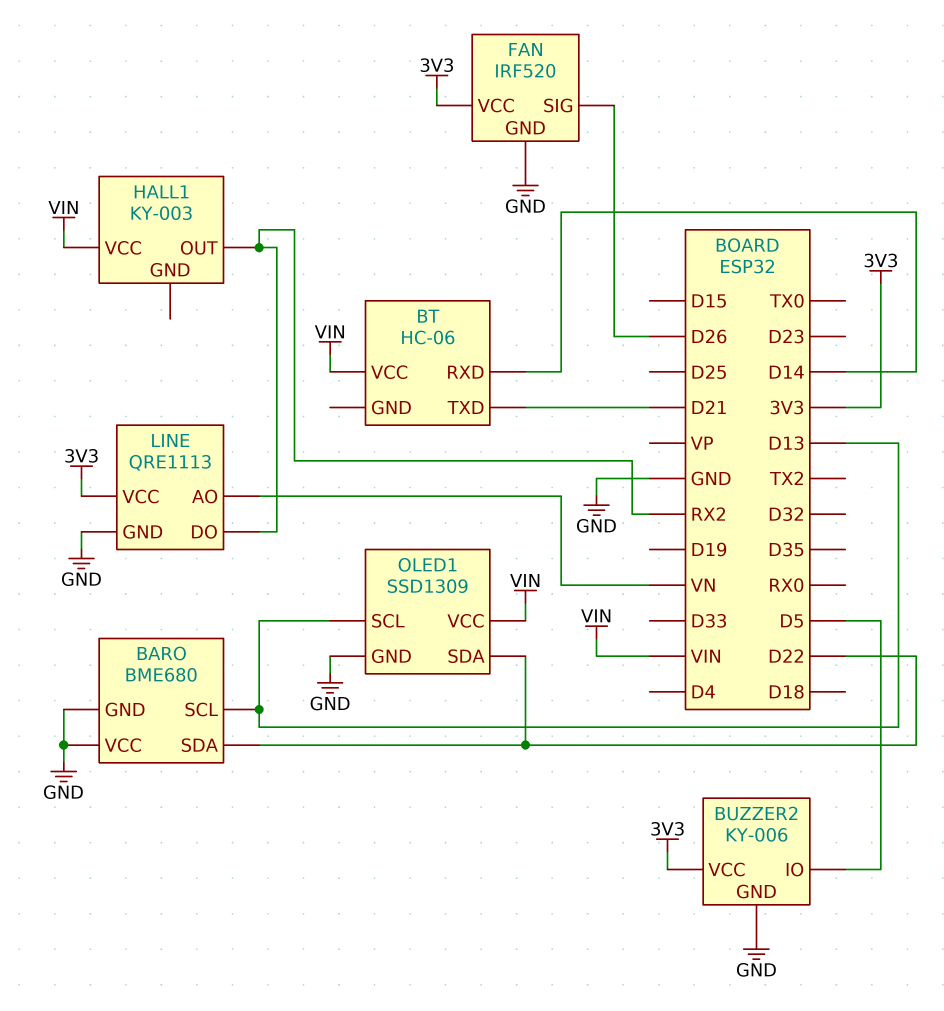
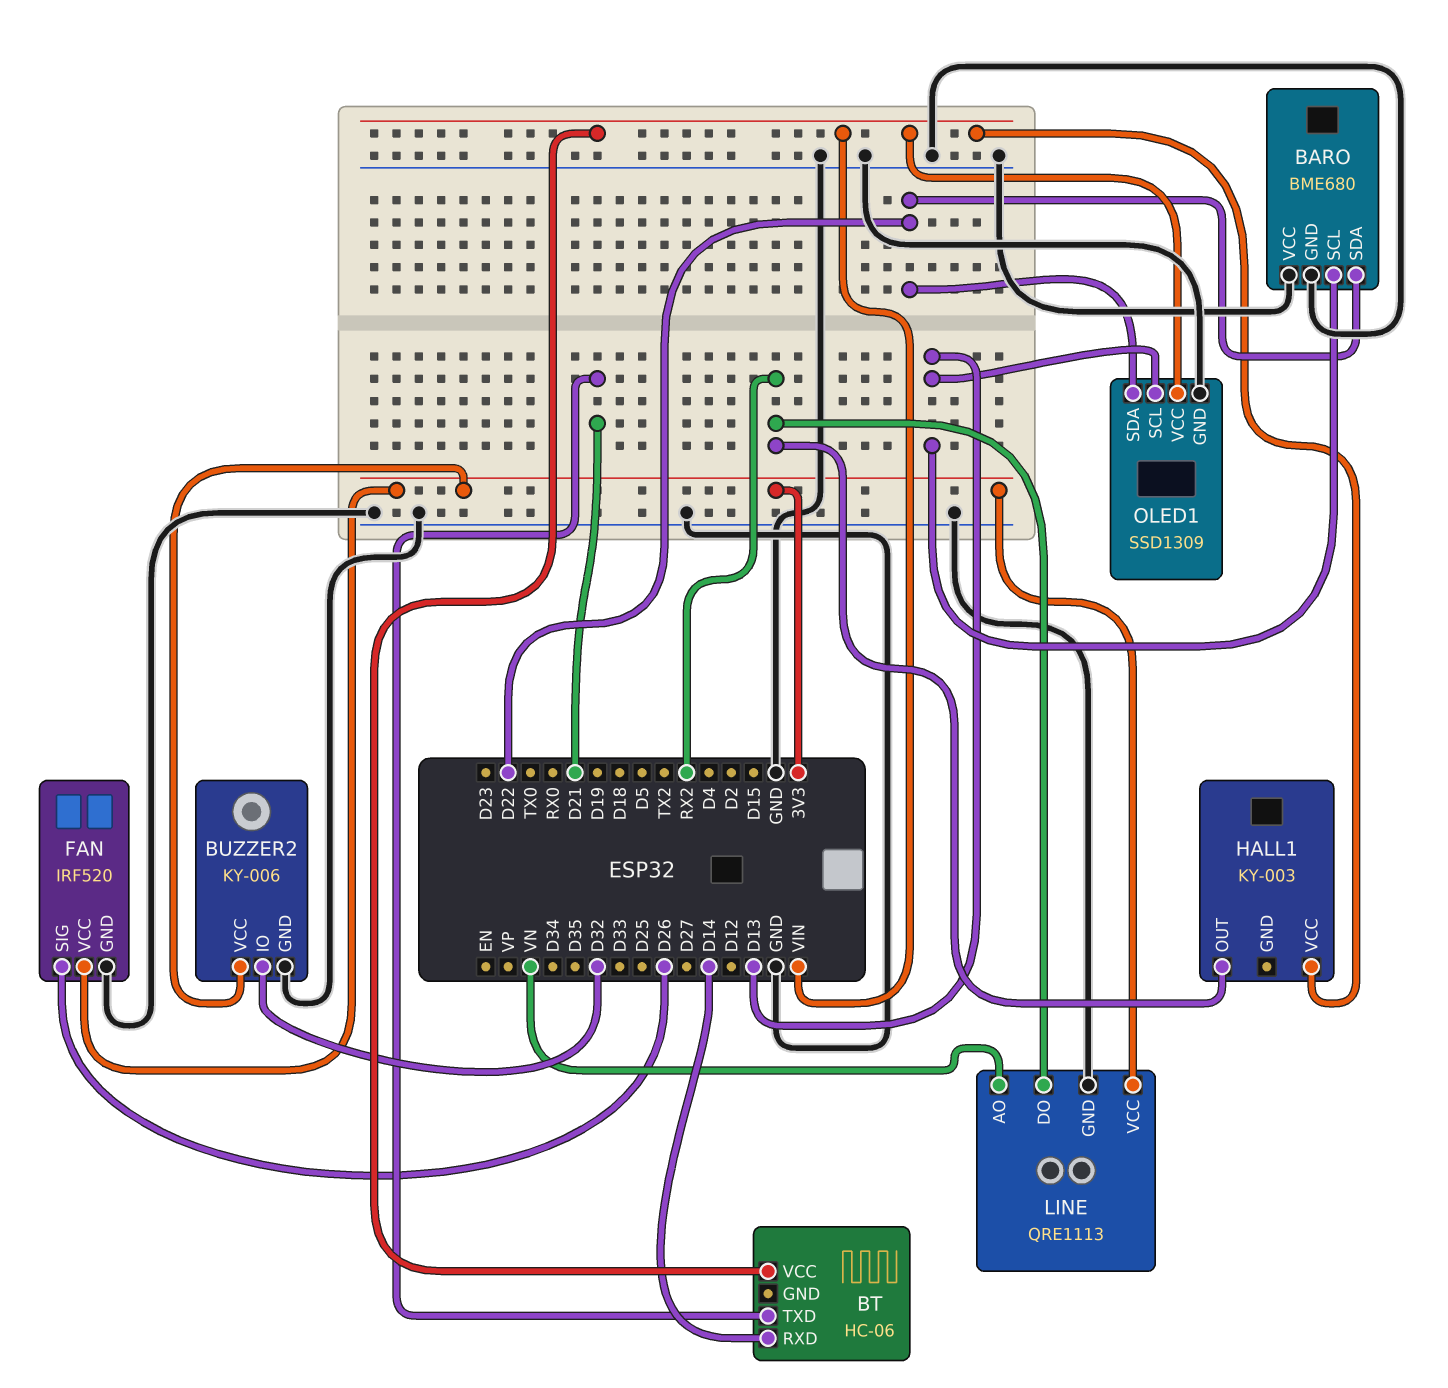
BUZZER2 pin IO: D5 -> D32

